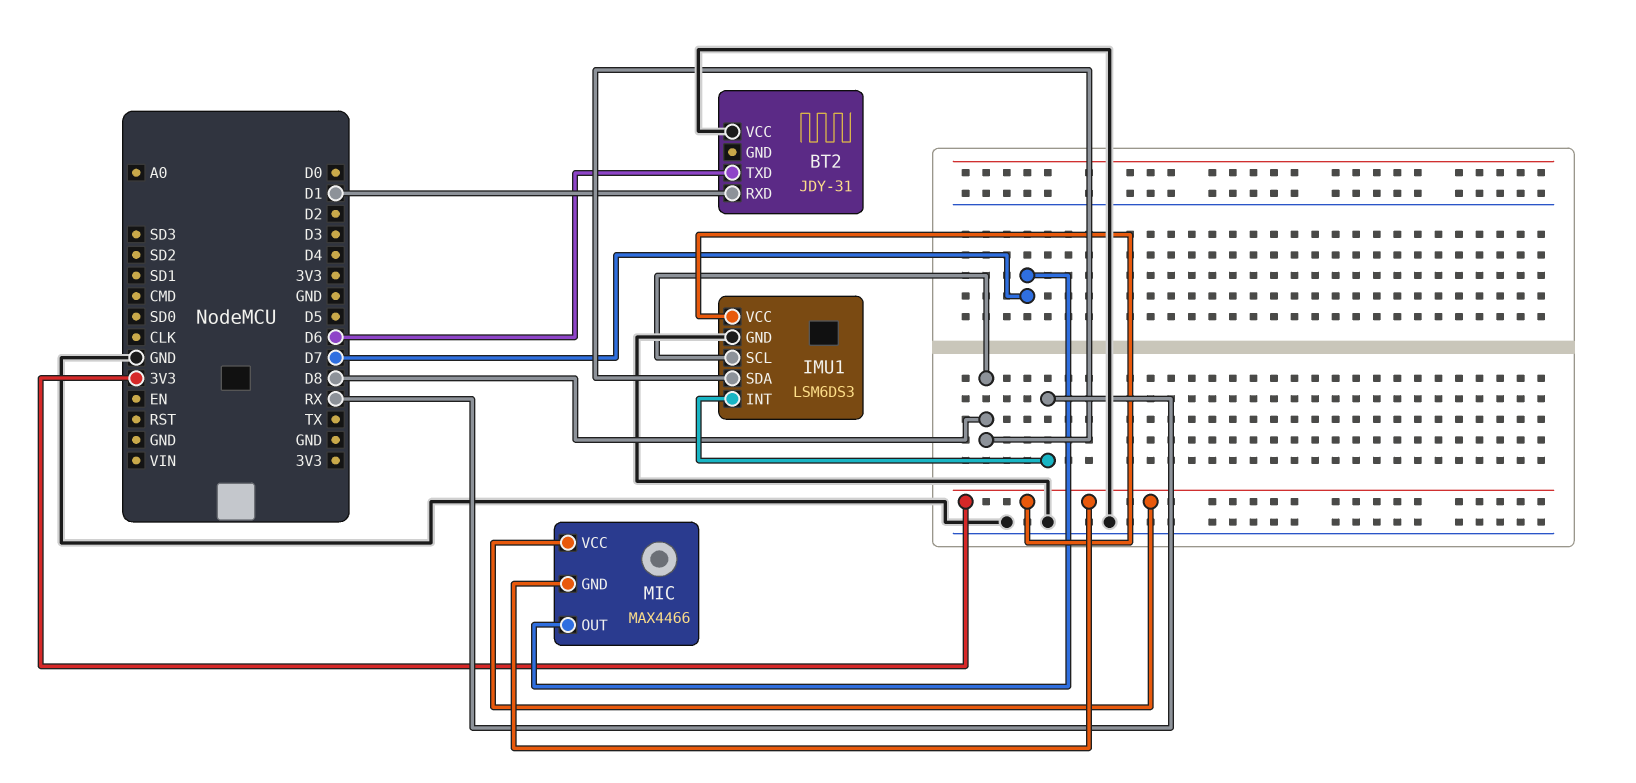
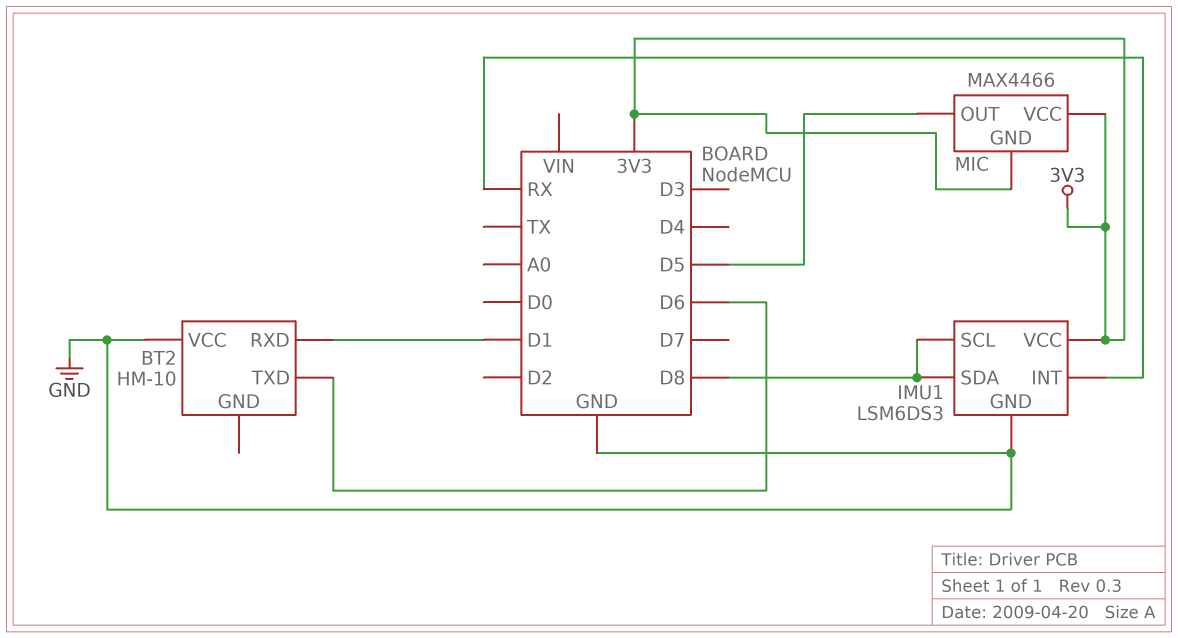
BT2: JDY-31 -> HM-10
MIC pin OUT: D7 -> D5

